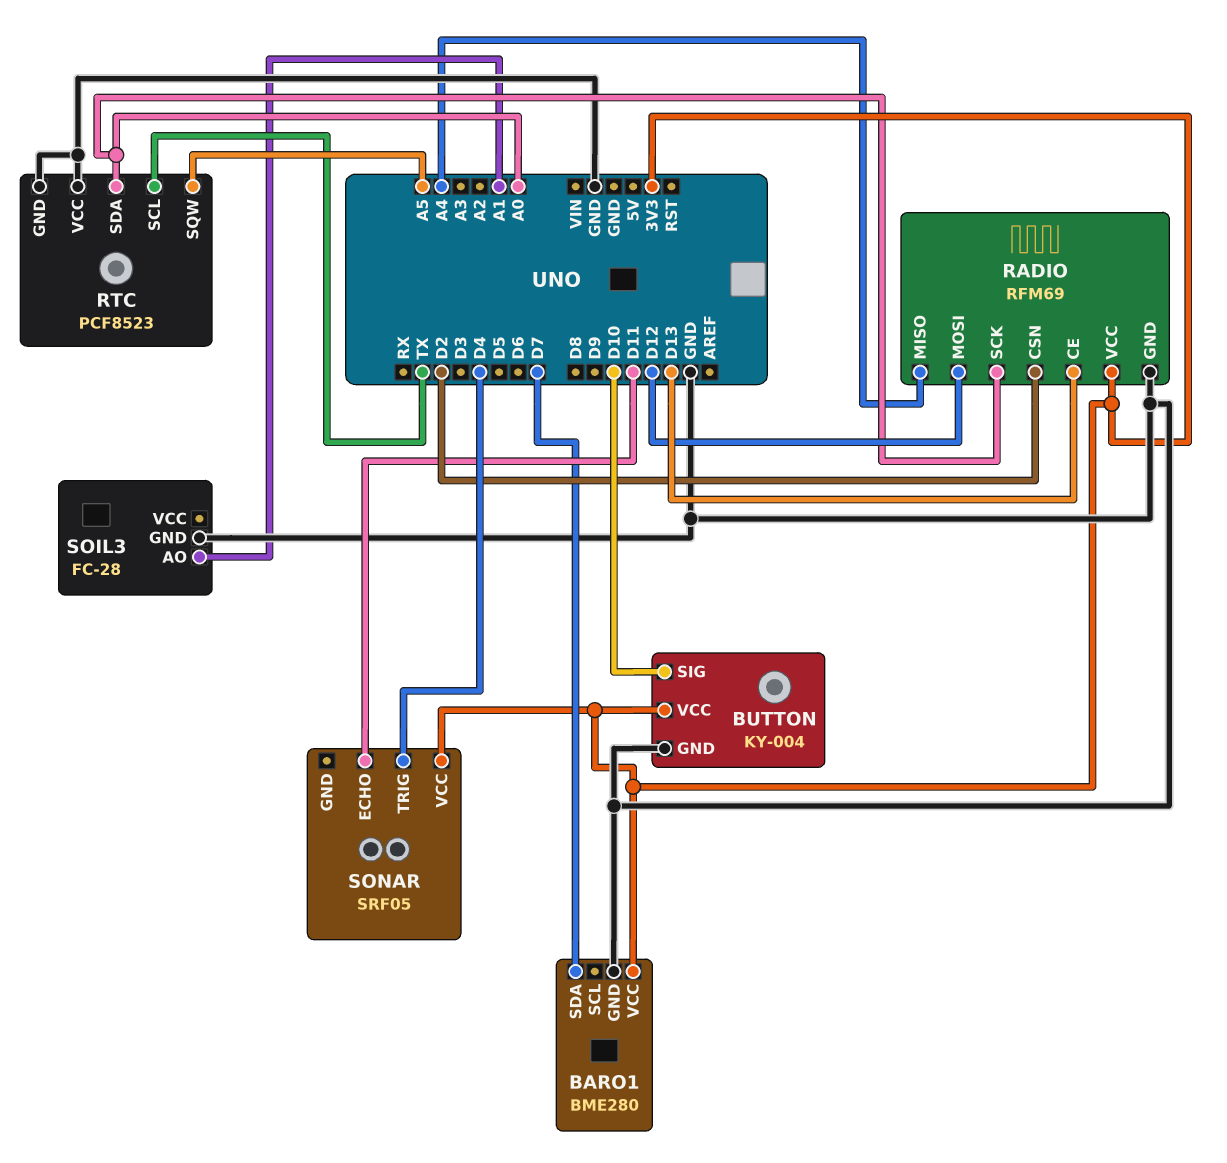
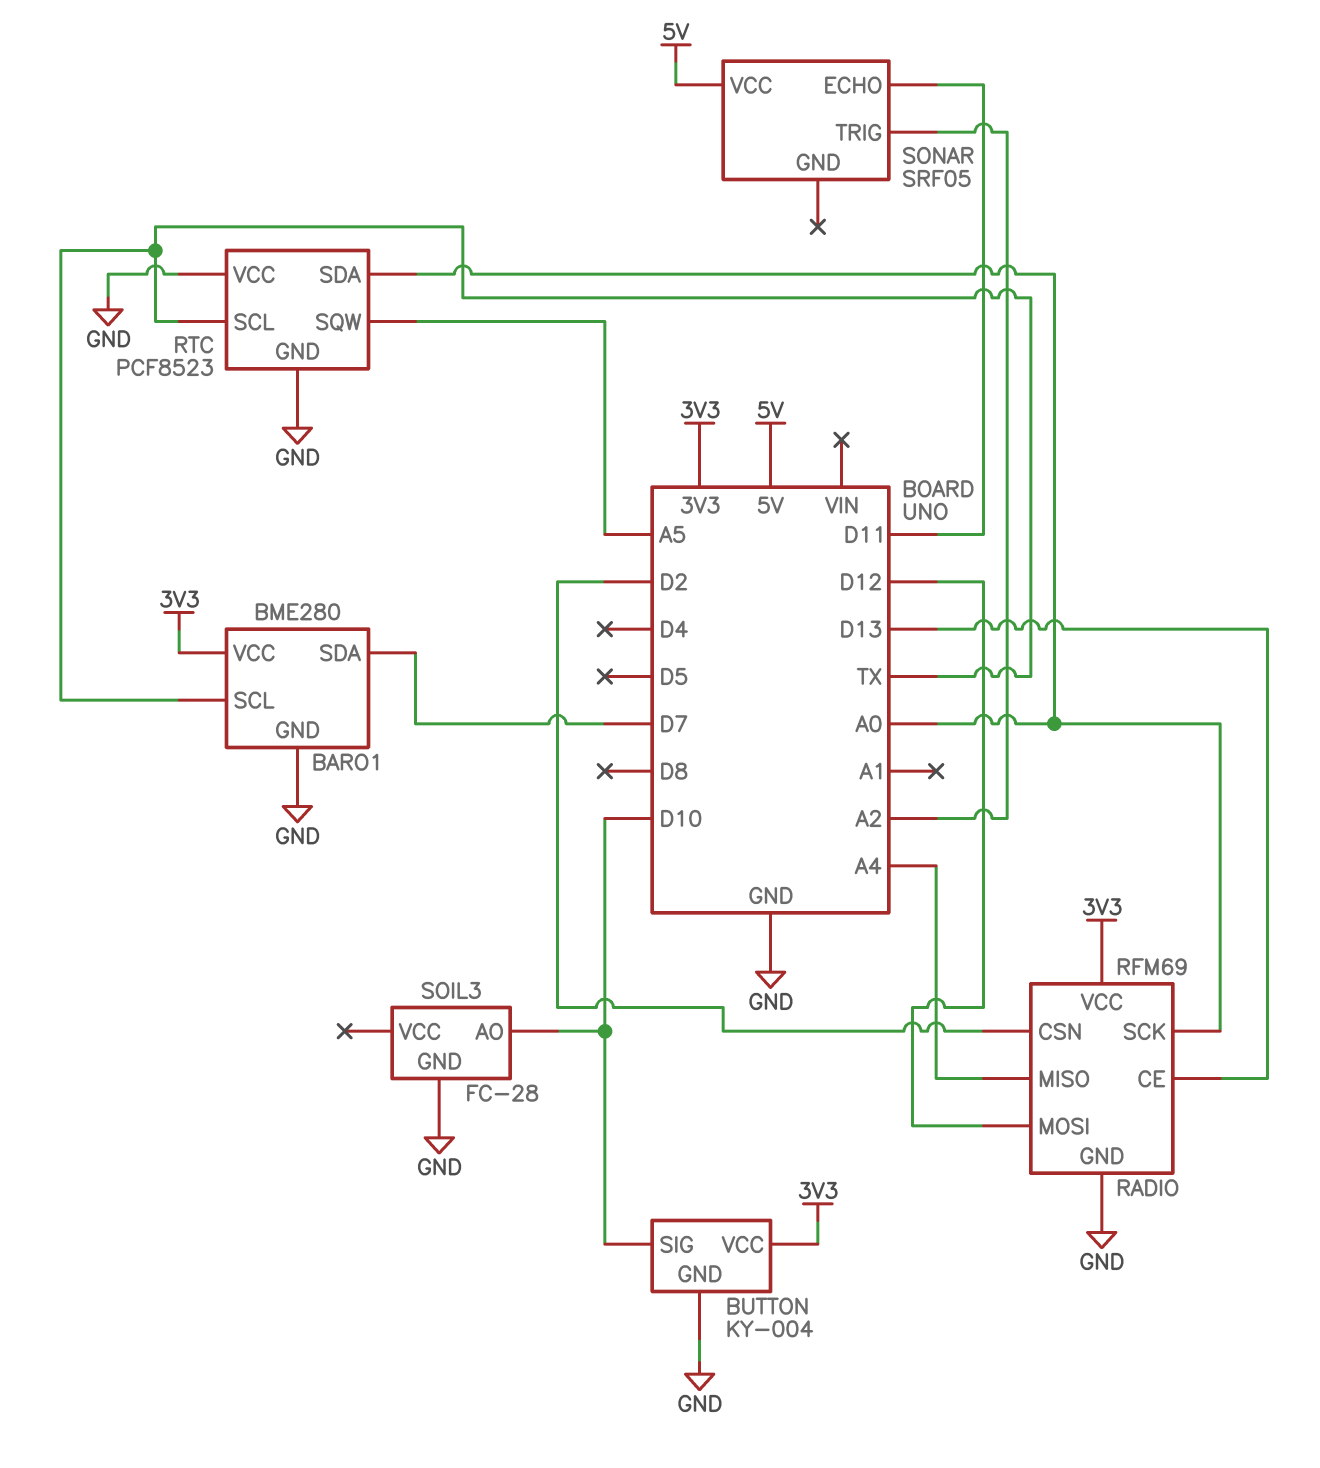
BARO1 pin SCL: none -> TX
SOIL3 pin AO: A1 -> D10
SONAR pin TRIG: D4 -> A2
SONAR pin VCC: 3V3 -> 5V

